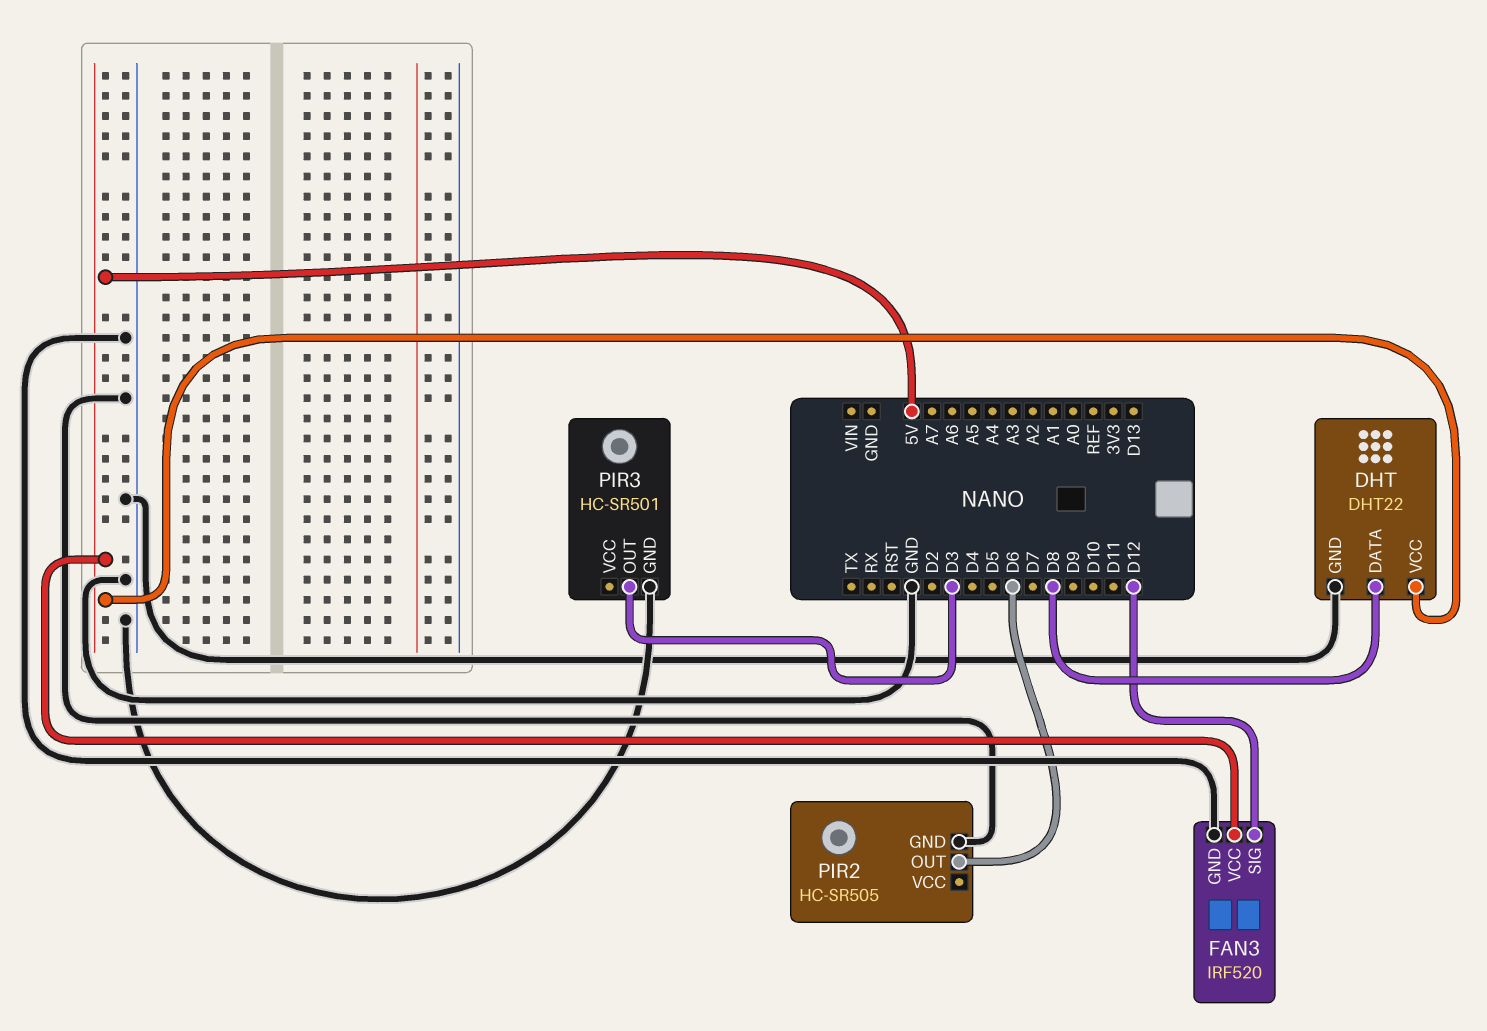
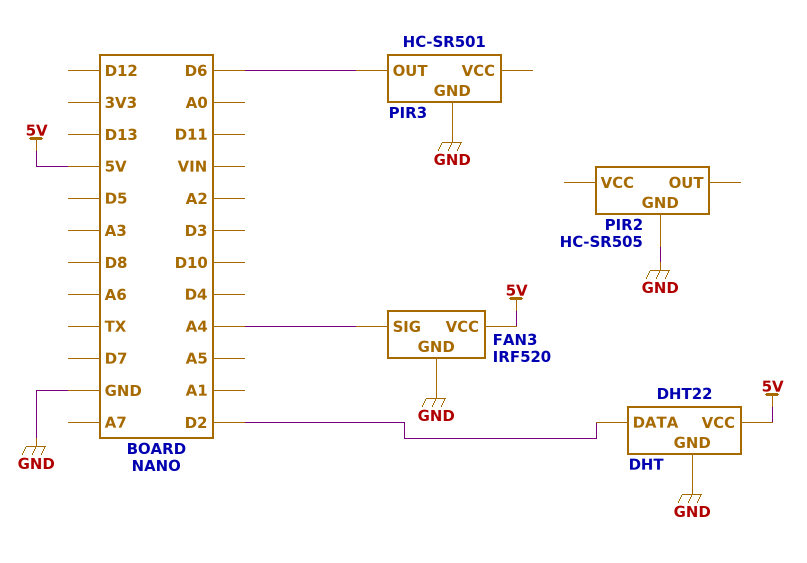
DHT pin DATA: D8 -> D2
FAN3 pin SIG: D12 -> A4
PIR2 pin OUT: D6 -> none
PIR3 pin OUT: D3 -> D6

